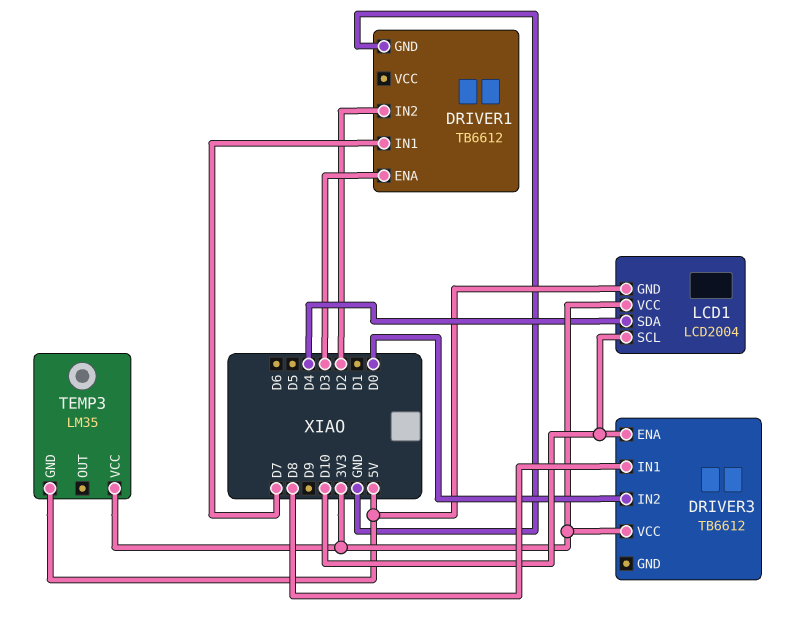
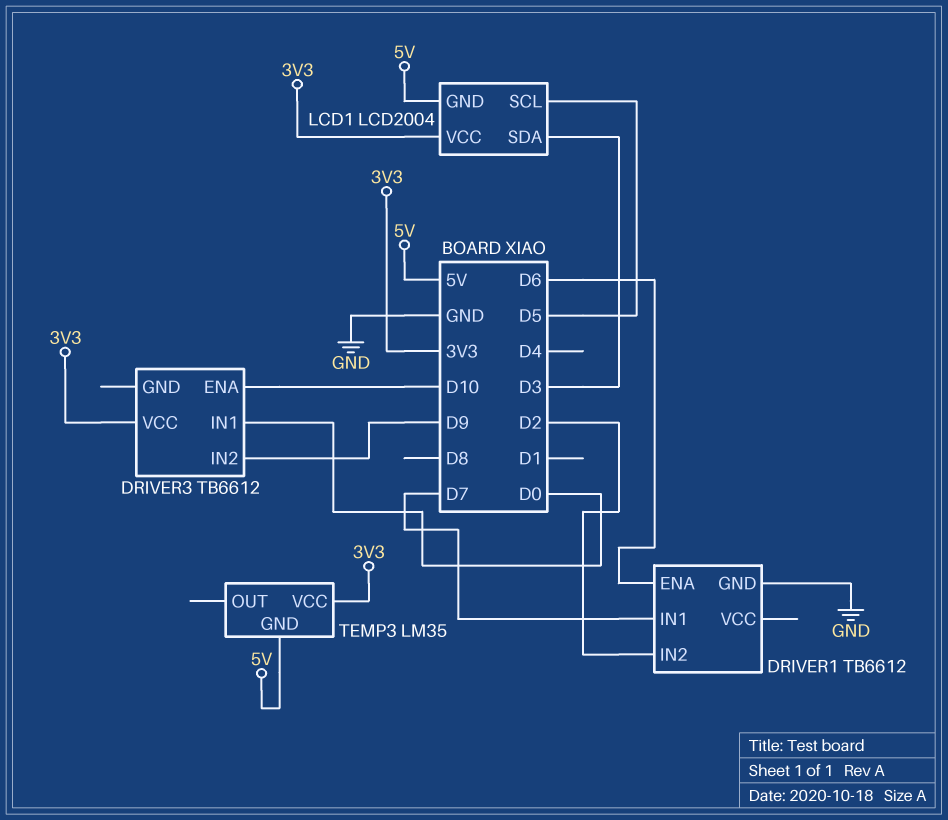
DRIVER1 pin ENA: D3 -> D6
DRIVER3 pin IN1: D8 -> D0
DRIVER3 pin IN2: D0 -> D9
LCD1 pin SCL: D10 -> D5
LCD1 pin SDA: D4 -> D3

